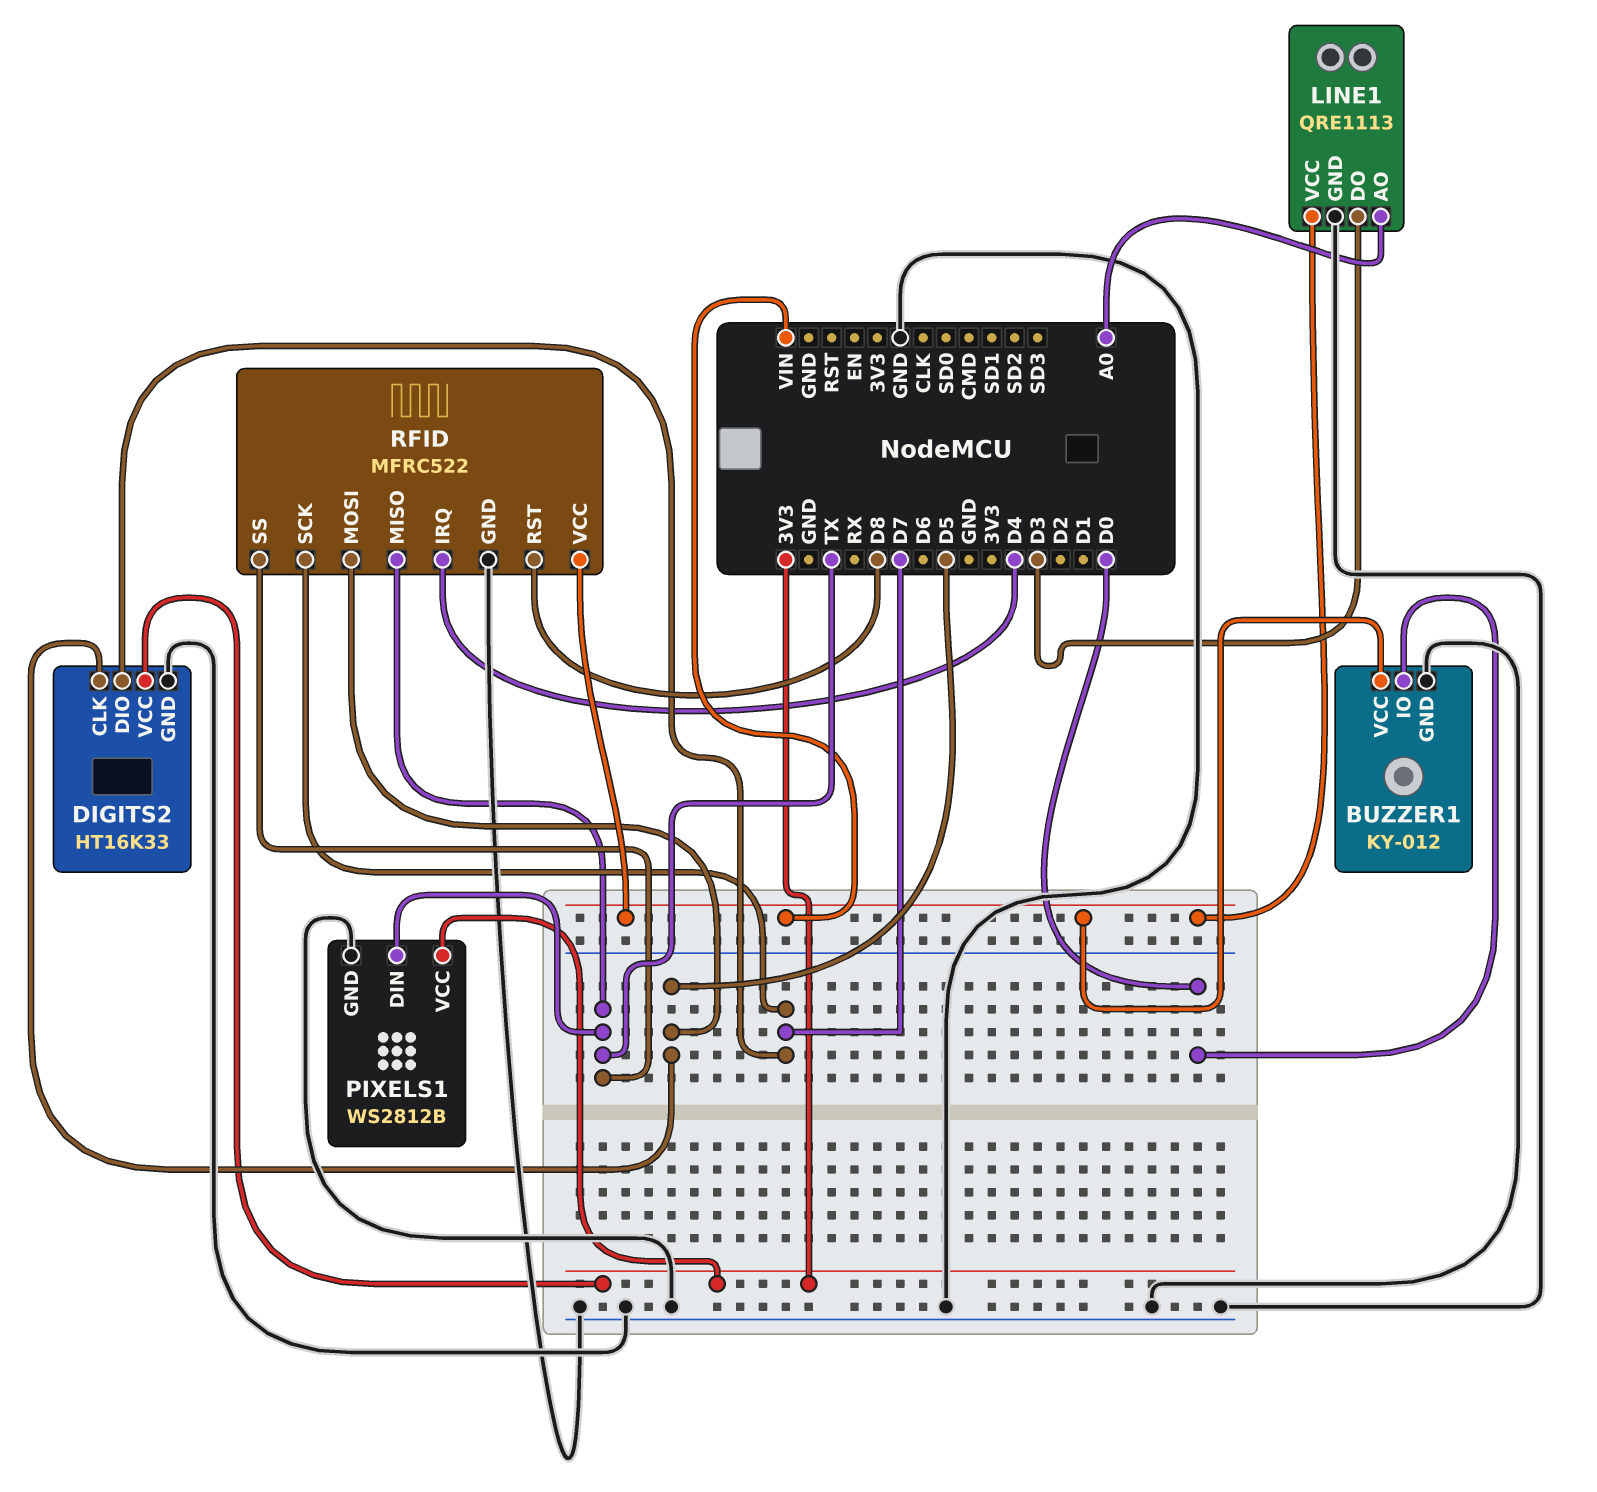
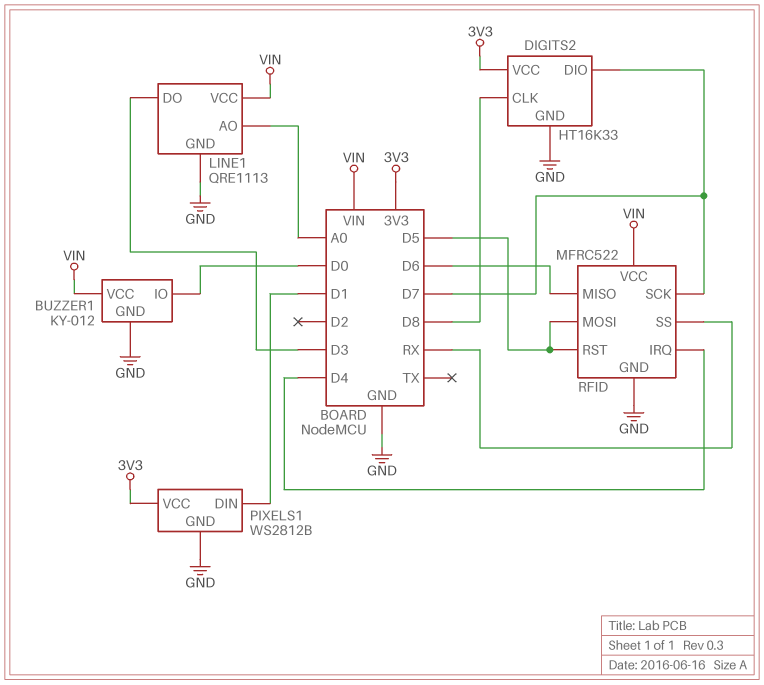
DIGITS2 pin CLK: D5 -> D8
PIXELS1 pin DIN: TX -> D1
RFID pin MISO: TX -> D6
RFID pin RST: D8 -> D5
RFID pin SS: TX -> RX

